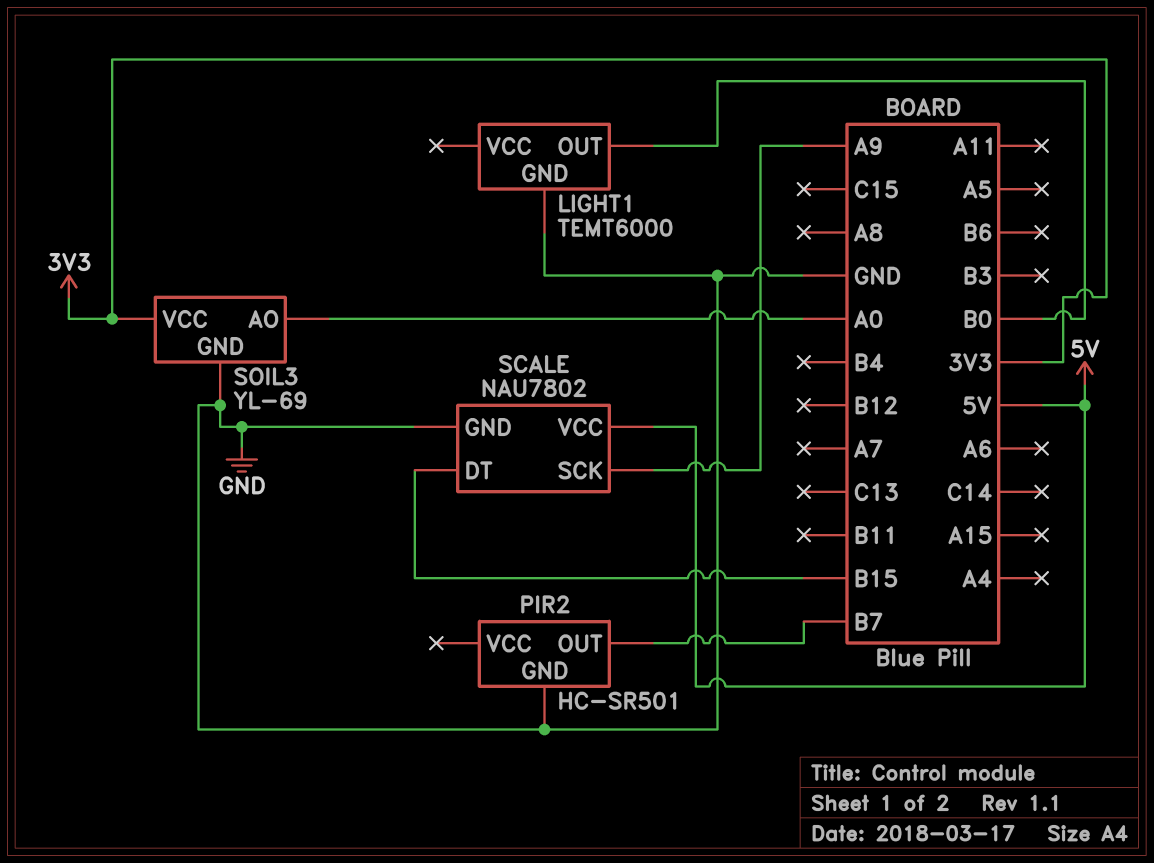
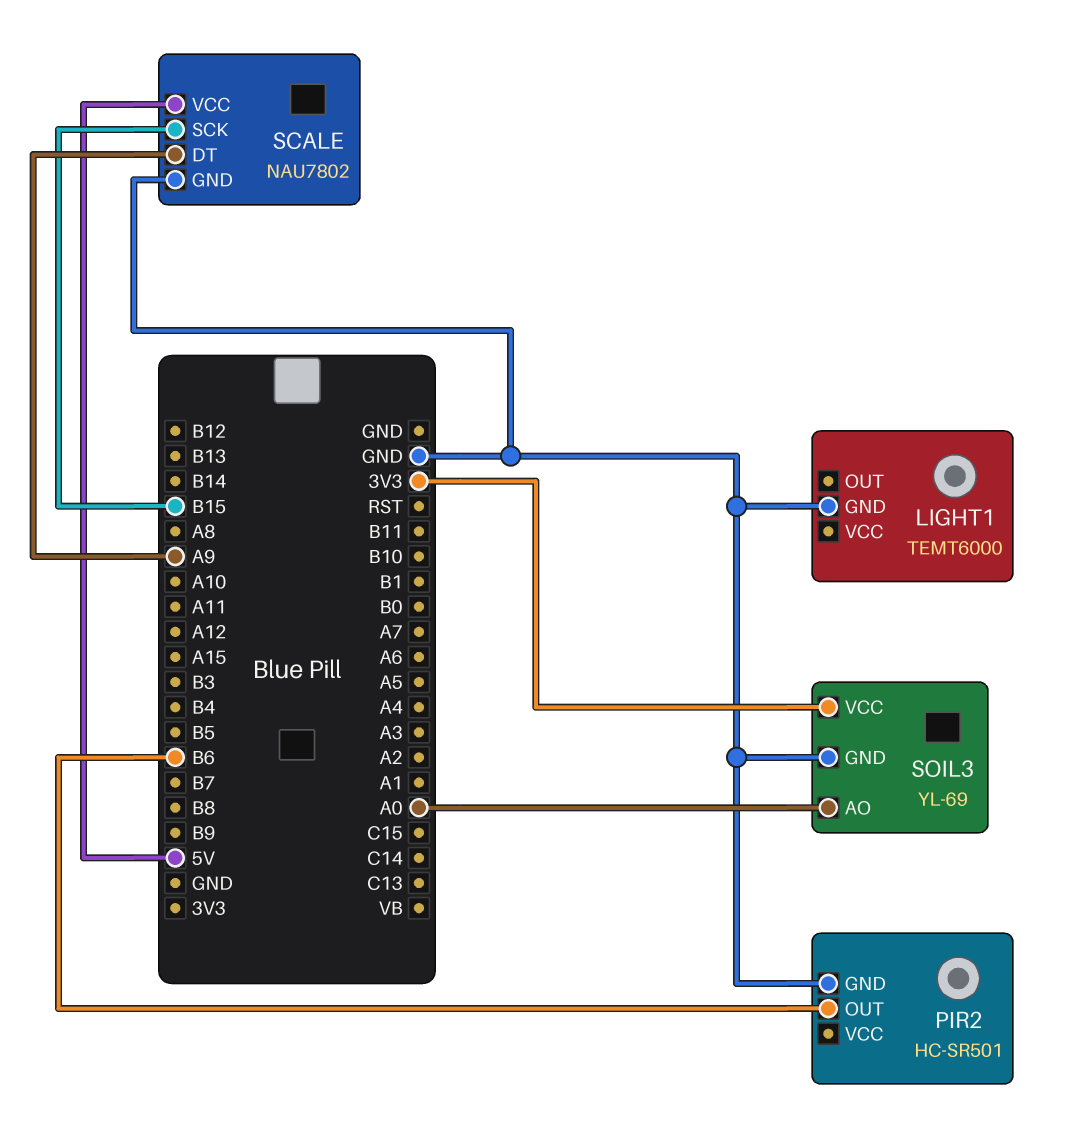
LIGHT1 pin OUT: B0 -> none
PIR2 pin OUT: B7 -> B6
SCALE pin DT: B15 -> A9
SCALE pin SCK: A9 -> B15

